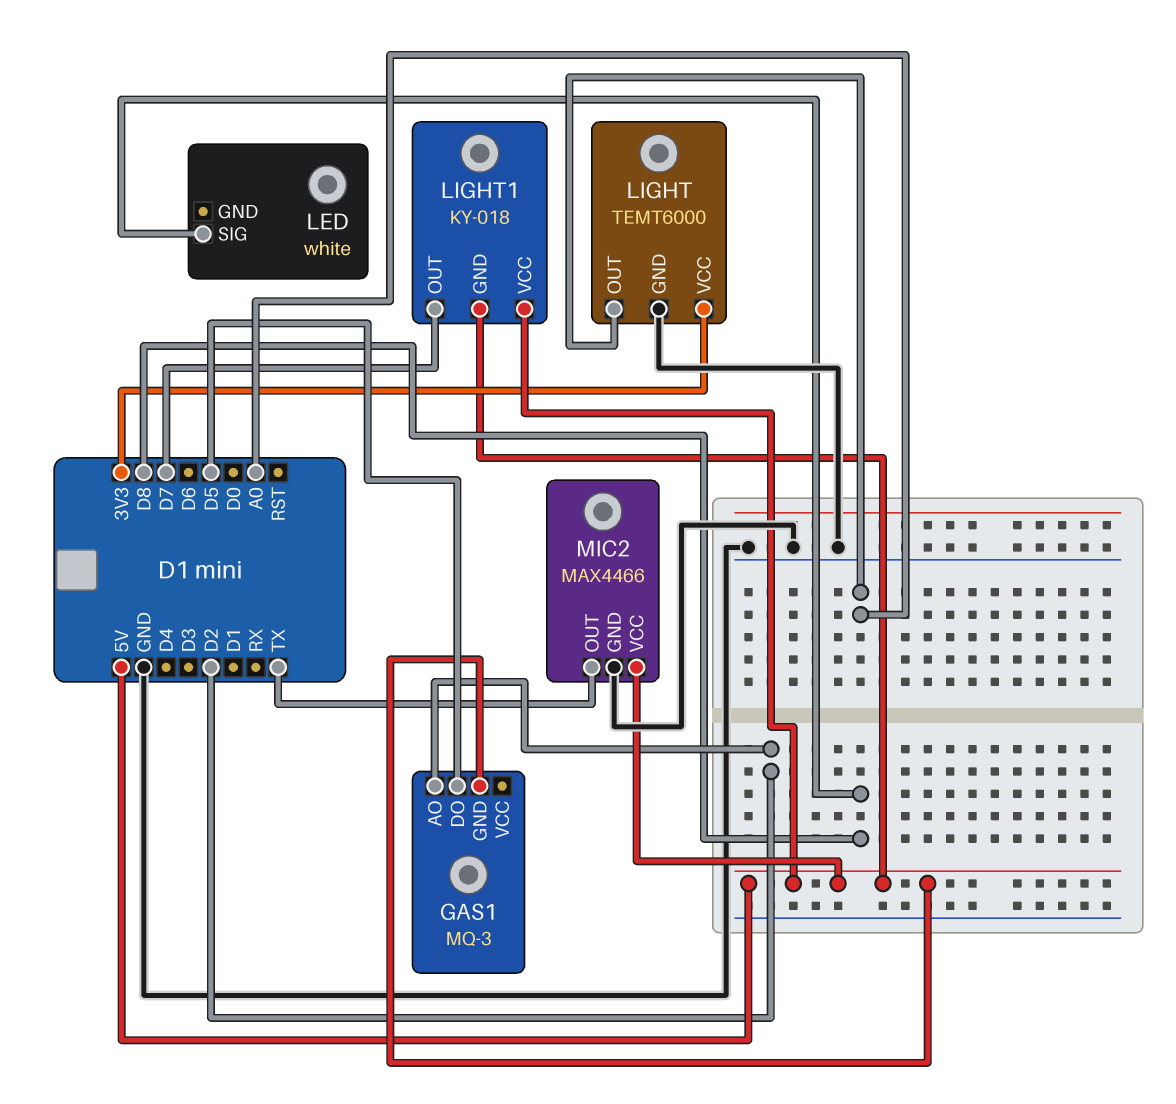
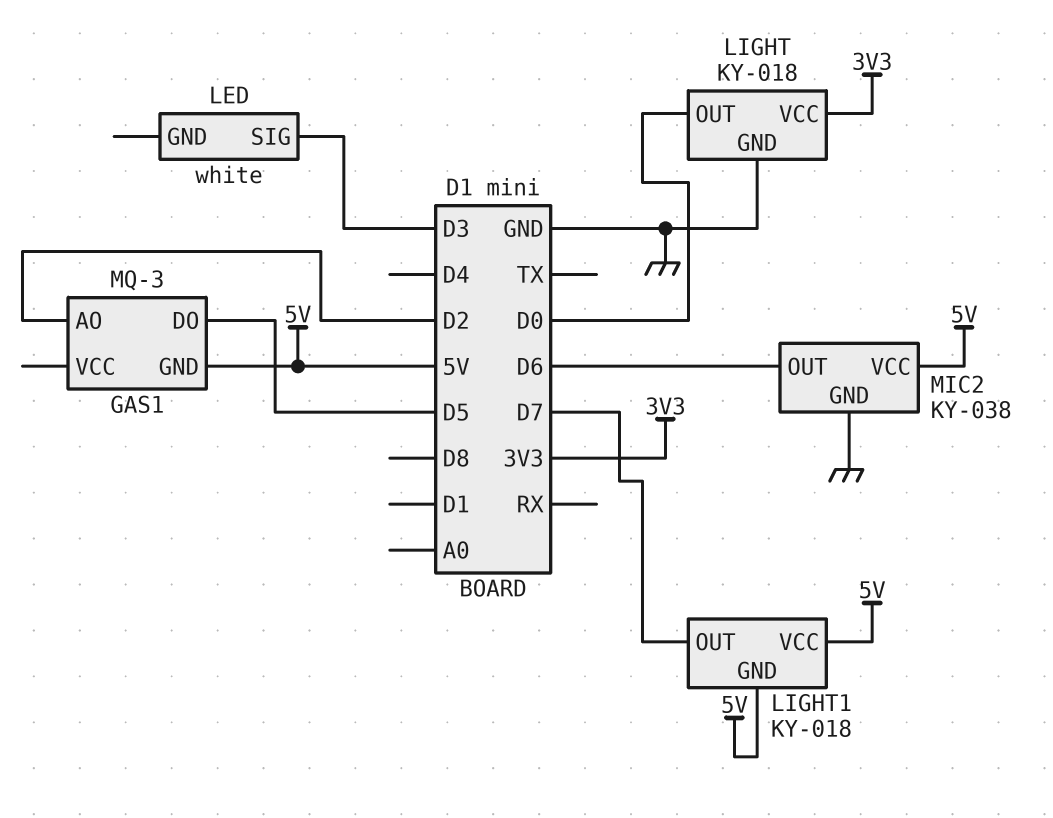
LED pin SIG: D8 -> D3
LIGHT: TEMT6000 -> KY-018
LIGHT pin OUT: A0 -> D0
MIC2: MAX4466 -> KY-038
MIC2 pin OUT: TX -> D6

